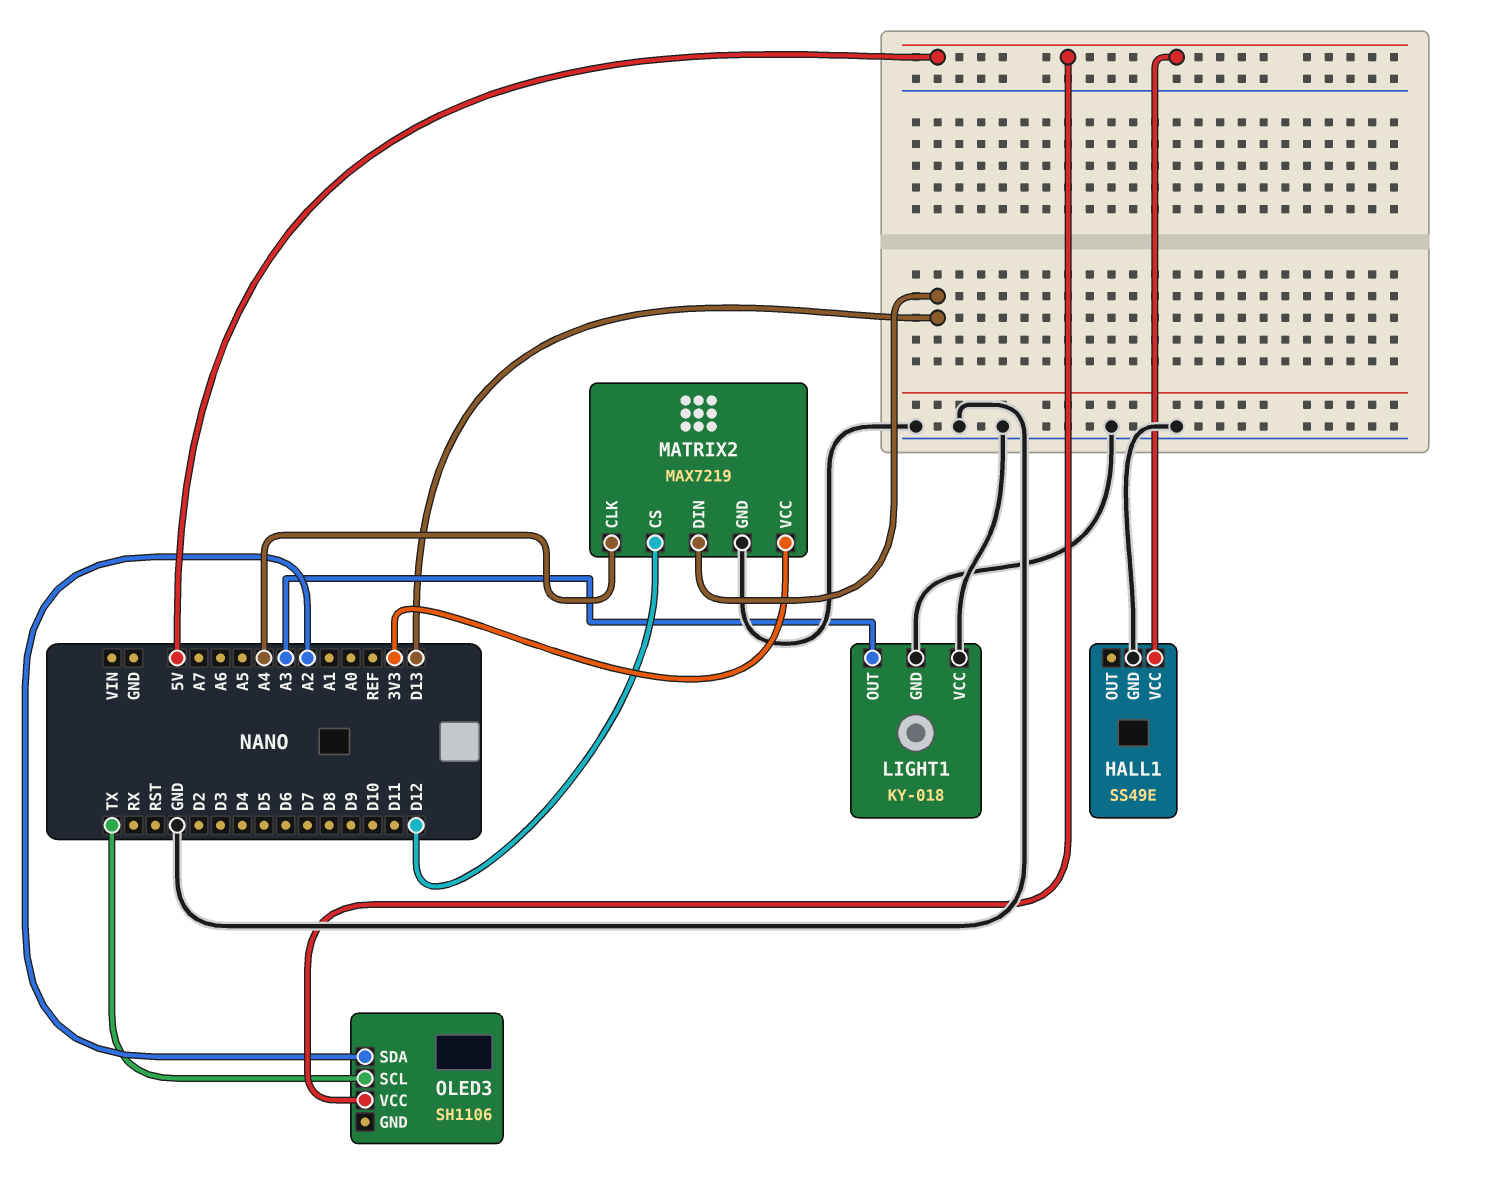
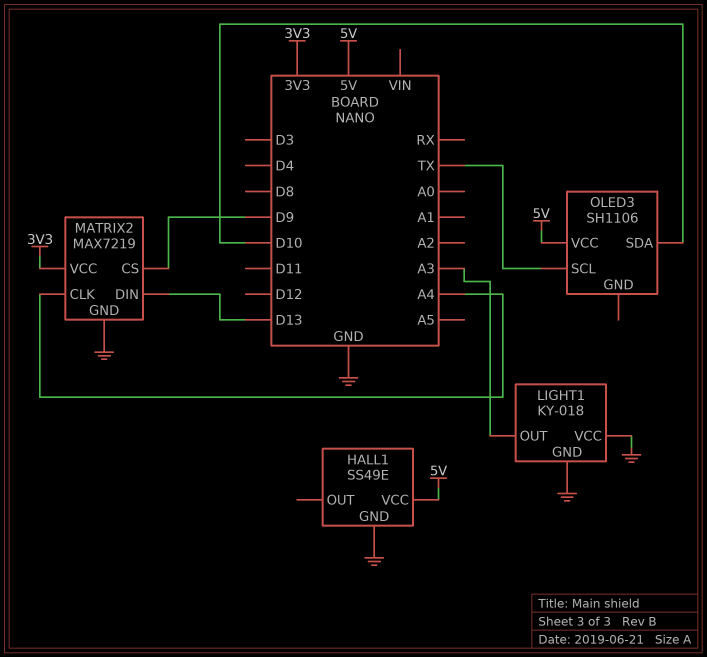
MATRIX2 pin CS: D12 -> D9
OLED3 pin SDA: A2 -> D10

